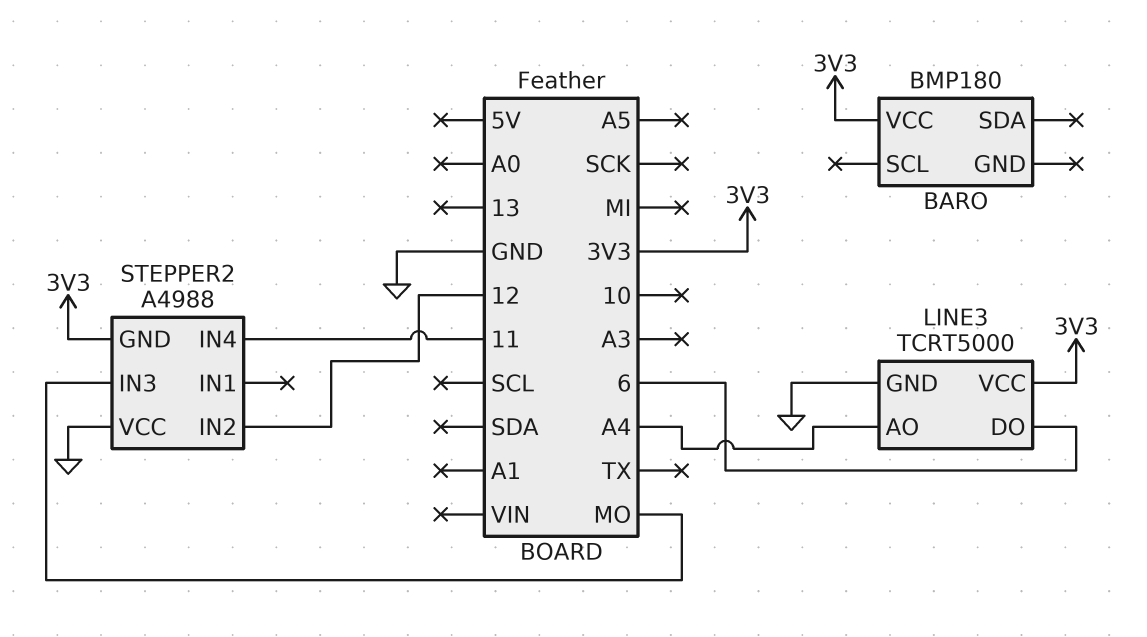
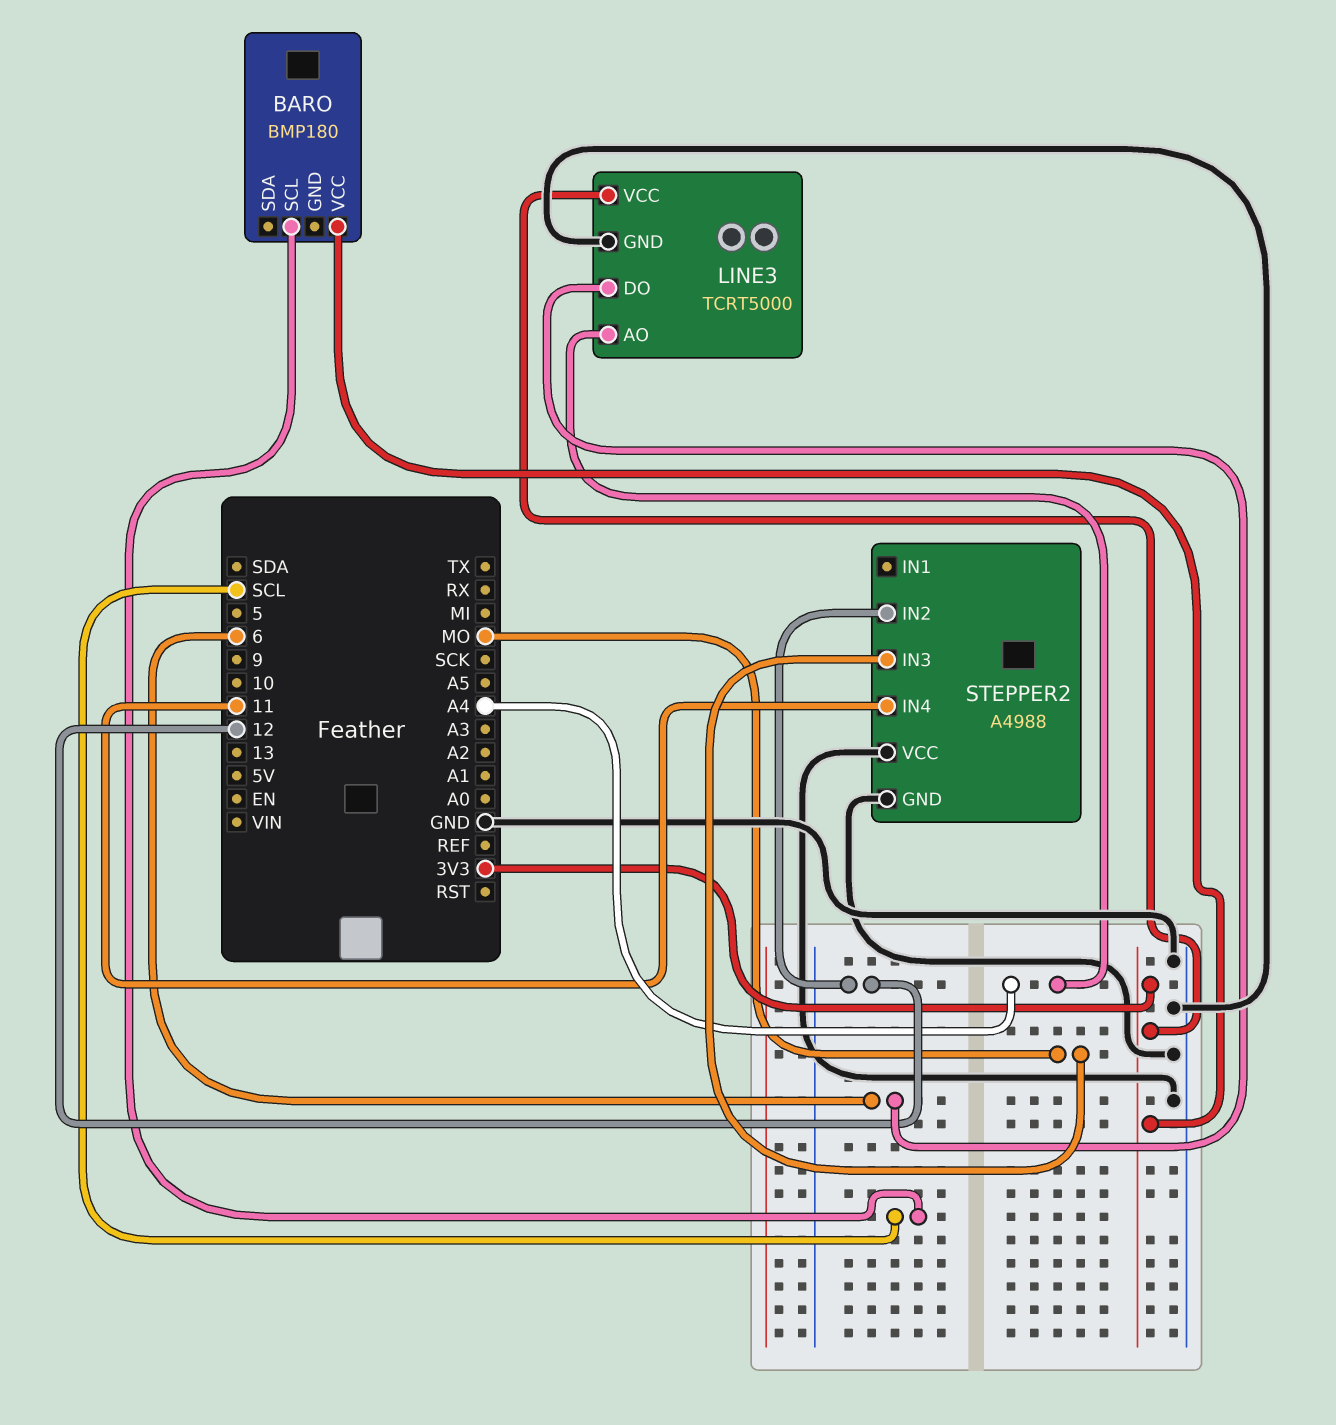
BARO pin SCL: none -> SCL
STEPPER2 pin GND: 3V3 -> GND

